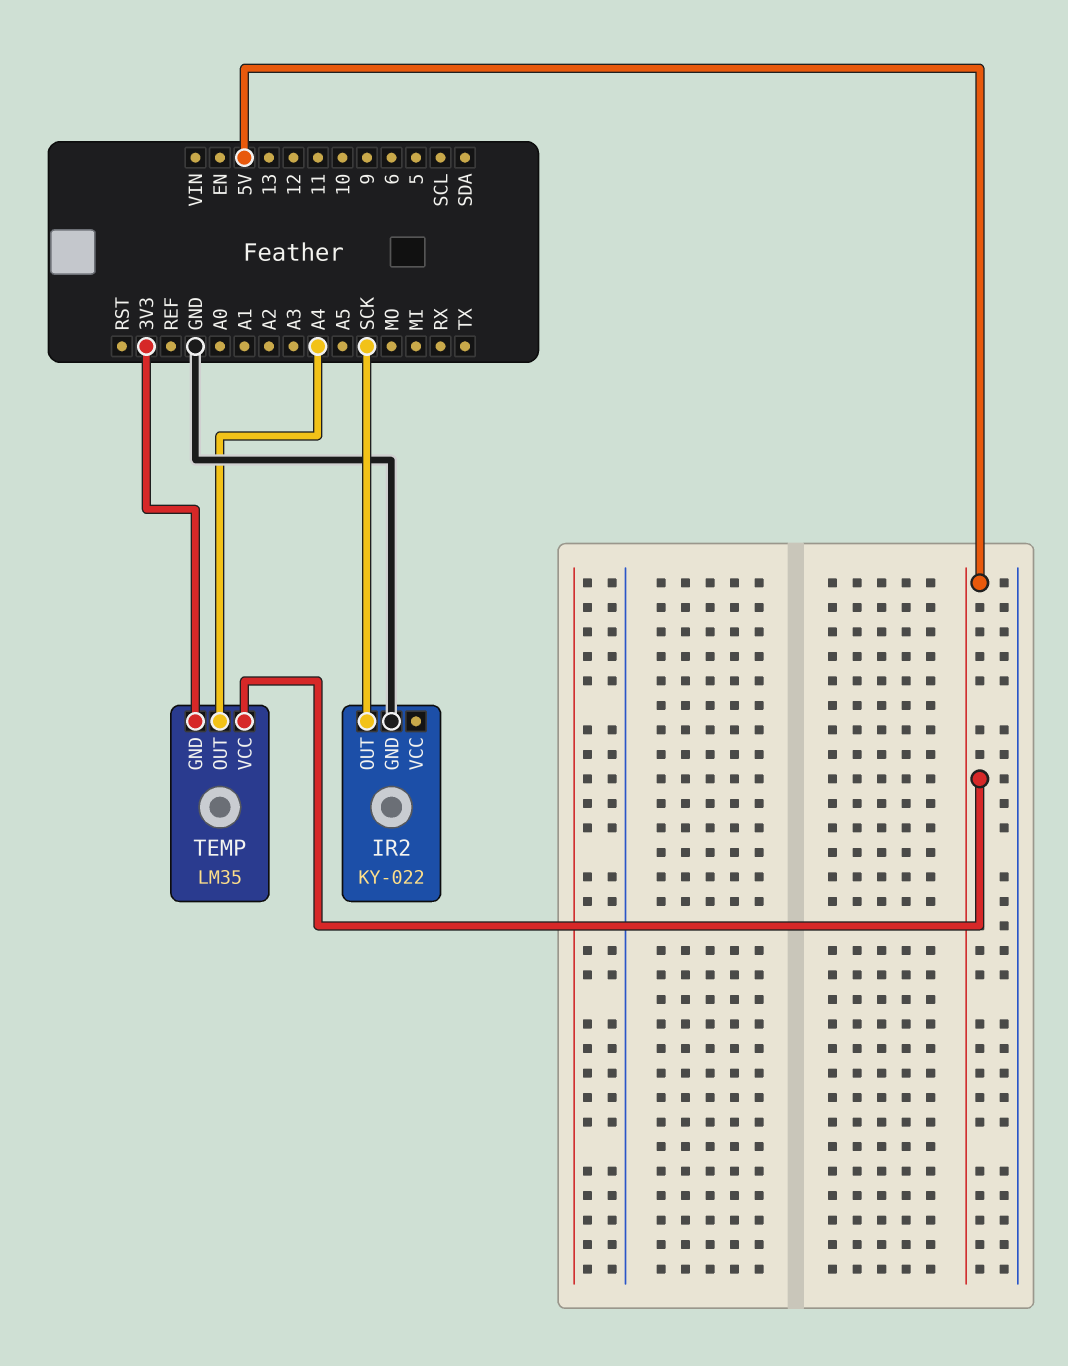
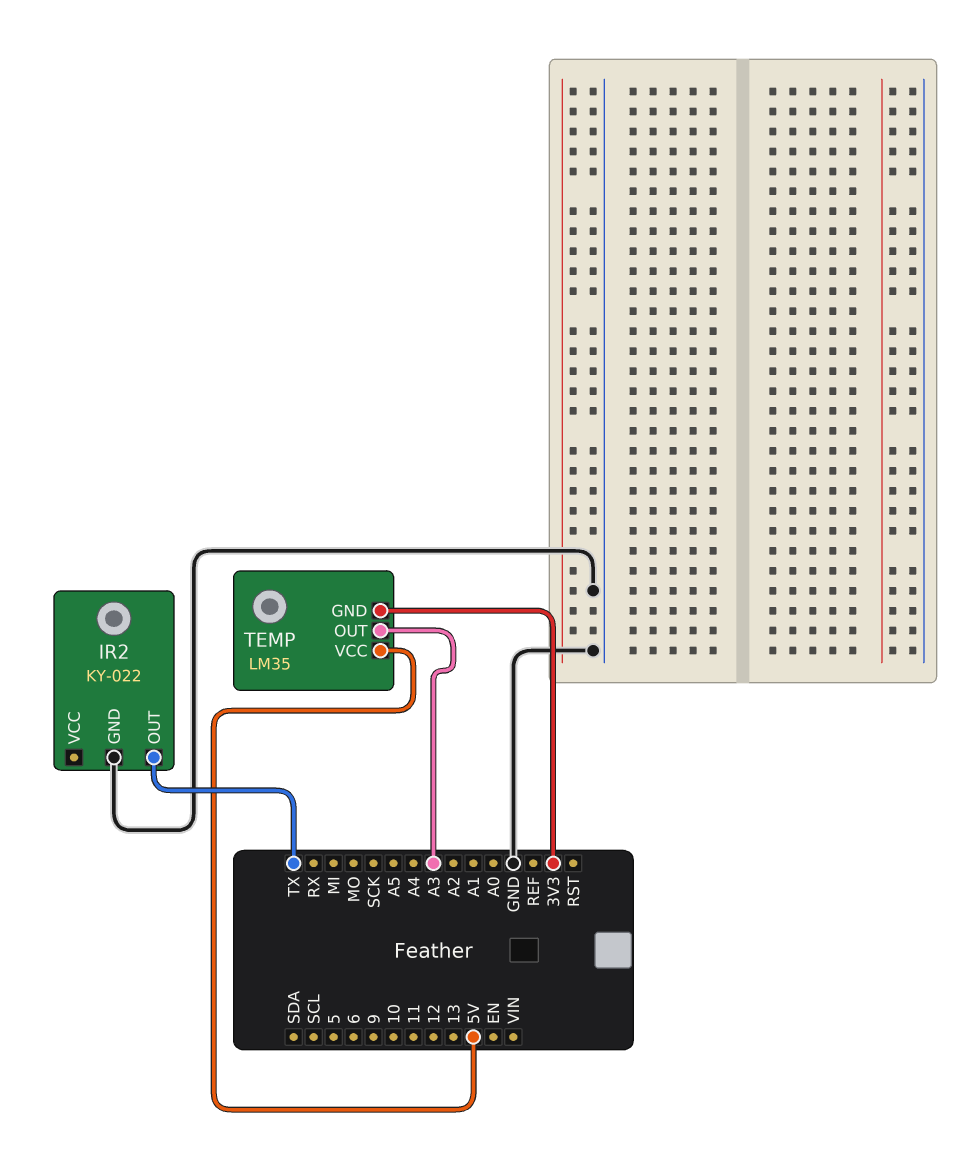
IR2 pin OUT: SCK -> TX
TEMP pin OUT: A4 -> A3

